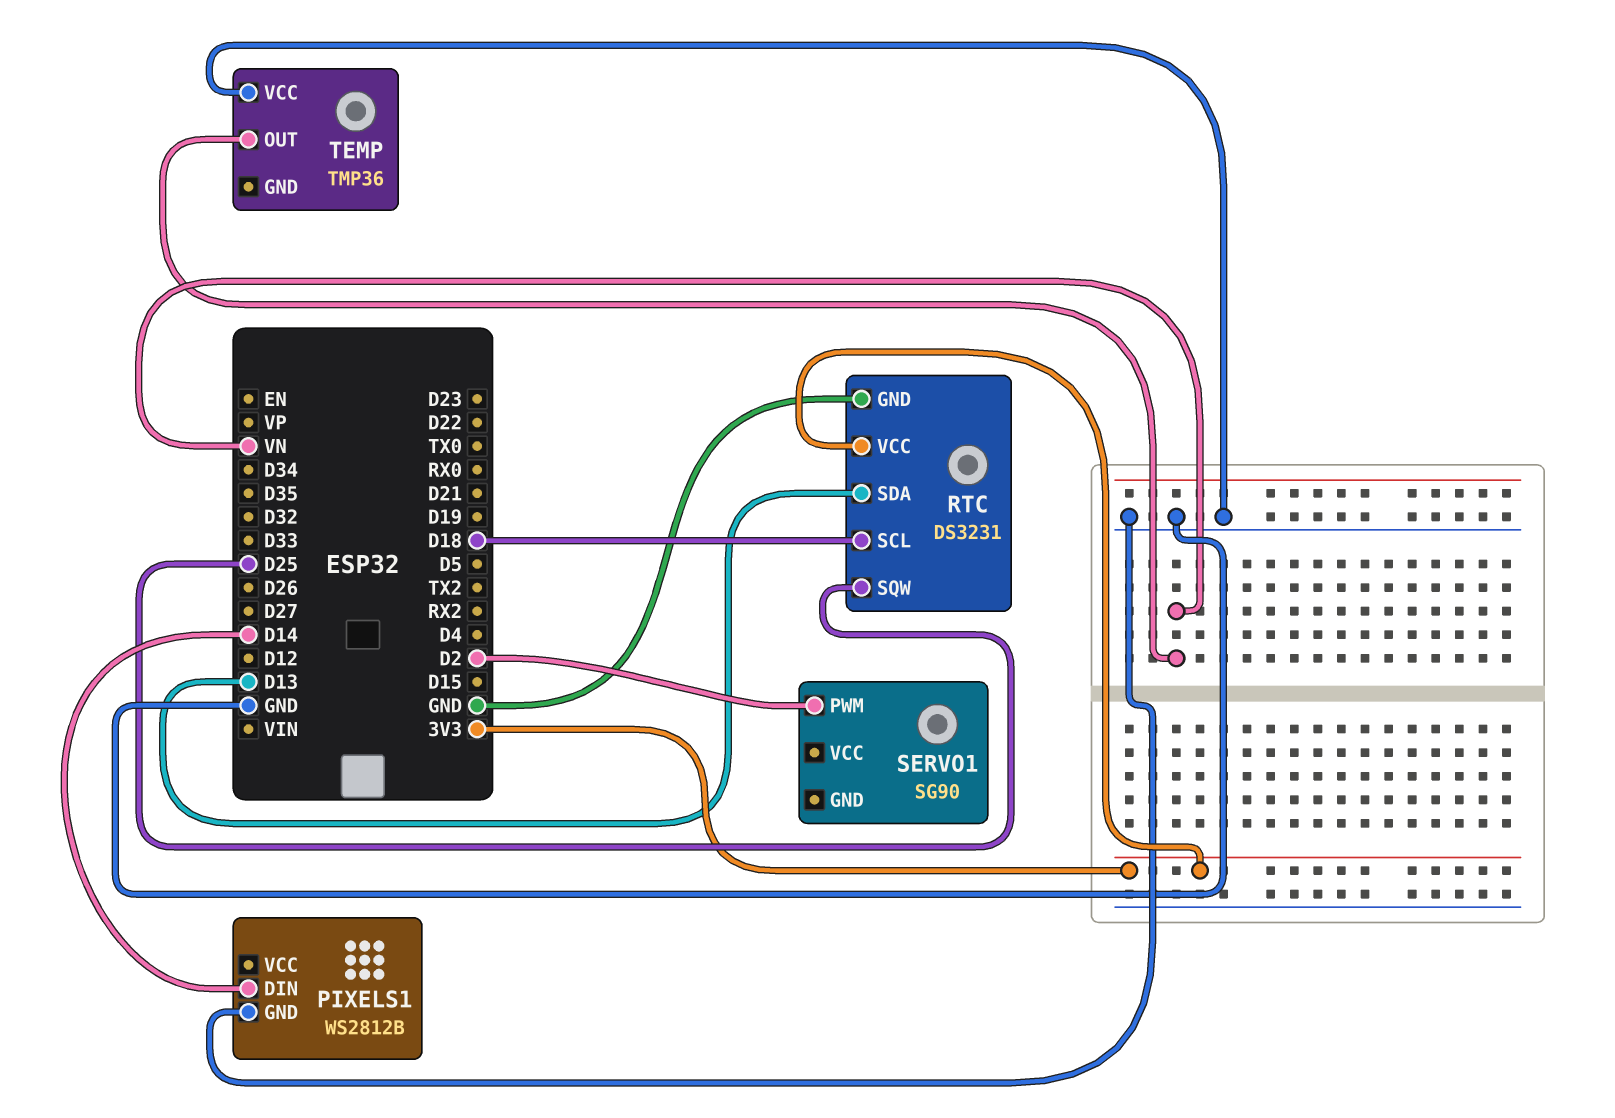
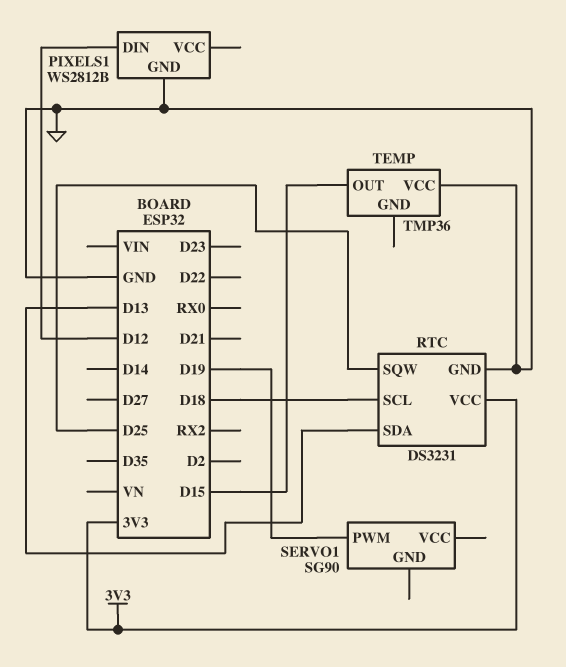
PIXELS1 pin DIN: D14 -> D12
SERVO1 pin PWM: D2 -> D19
TEMP pin OUT: VN -> D15

